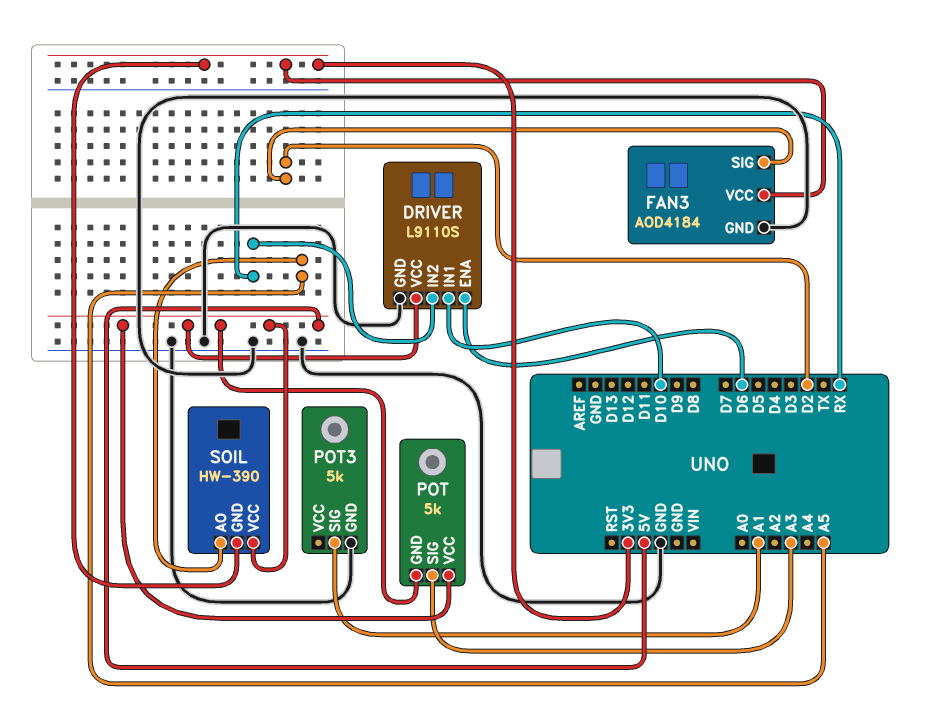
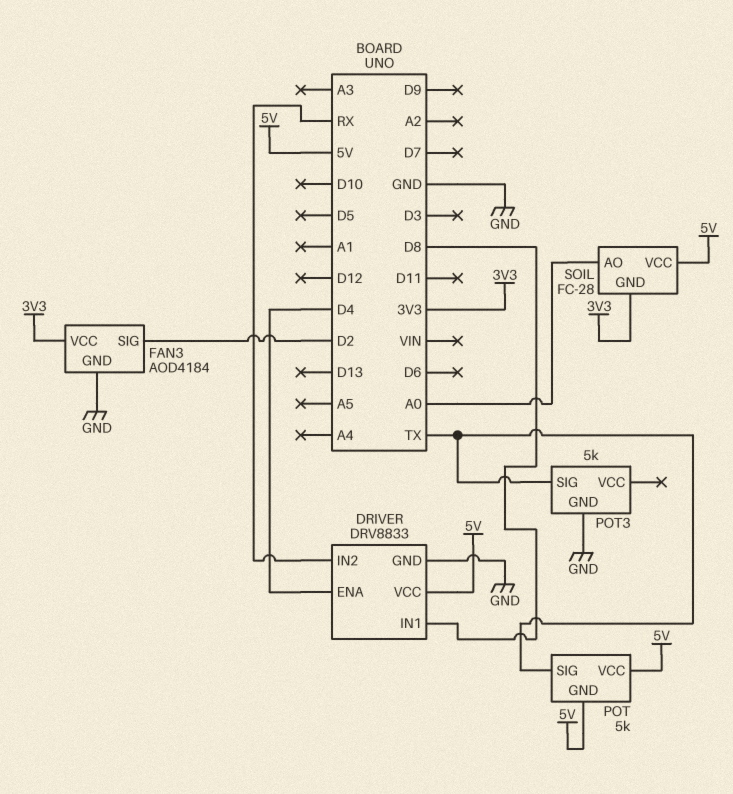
DRIVER: L9110S -> DRV8833
DRIVER pin ENA: D6 -> D4
DRIVER pin IN1: D10 -> D8
POT pin SIG: A3 -> TX
POT3 pin SIG: A1 -> TX
SOIL: HW-390 -> FC-28
SOIL pin AO: A5 -> A0

